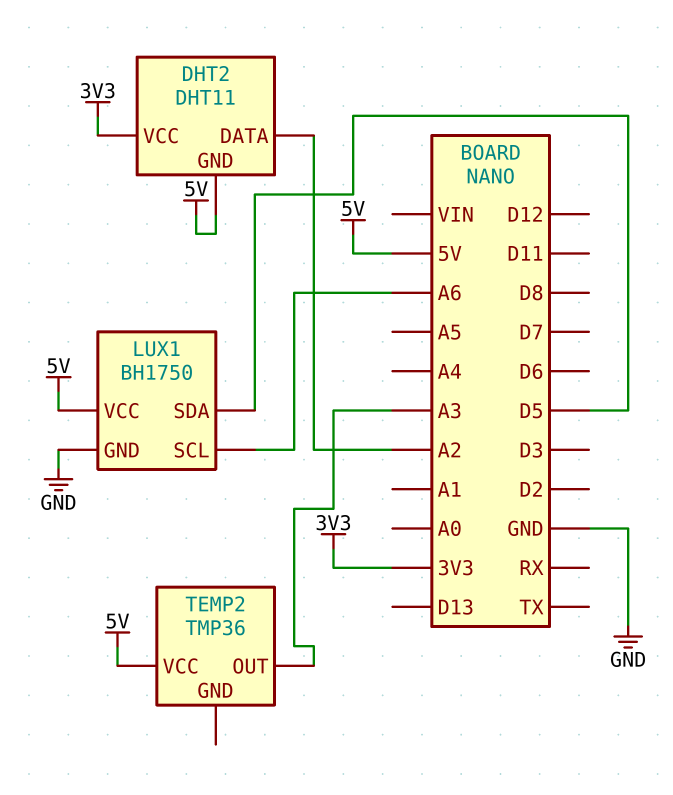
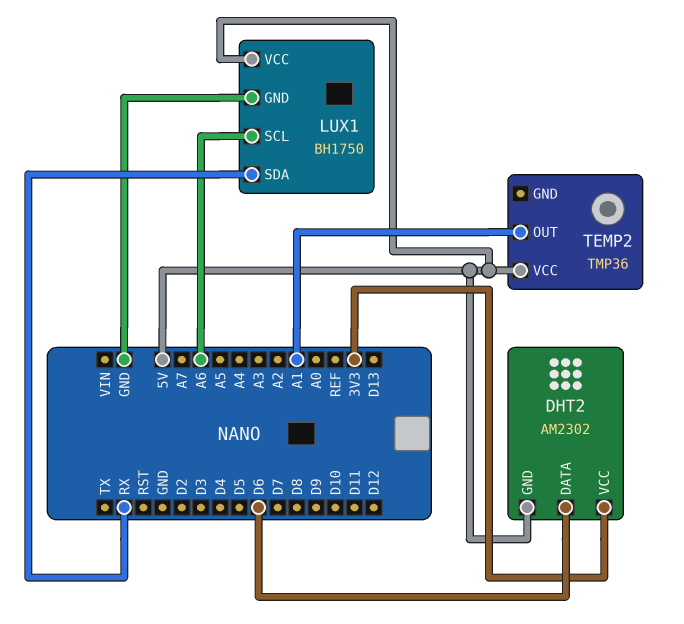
DHT2: DHT11 -> AM2302
DHT2 pin DATA: A2 -> D6
LUX1 pin SDA: D5 -> RX
TEMP2 pin OUT: A3 -> A1

